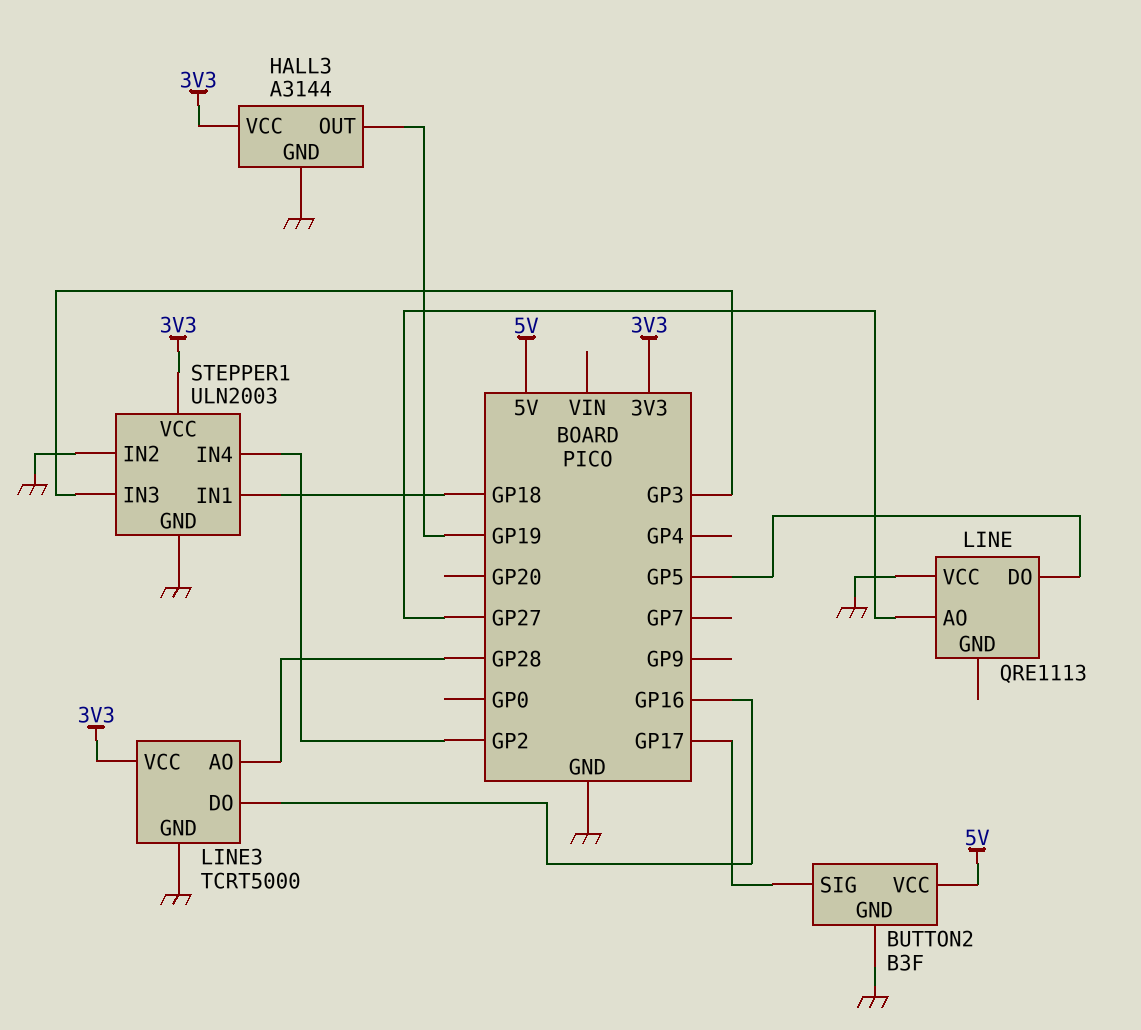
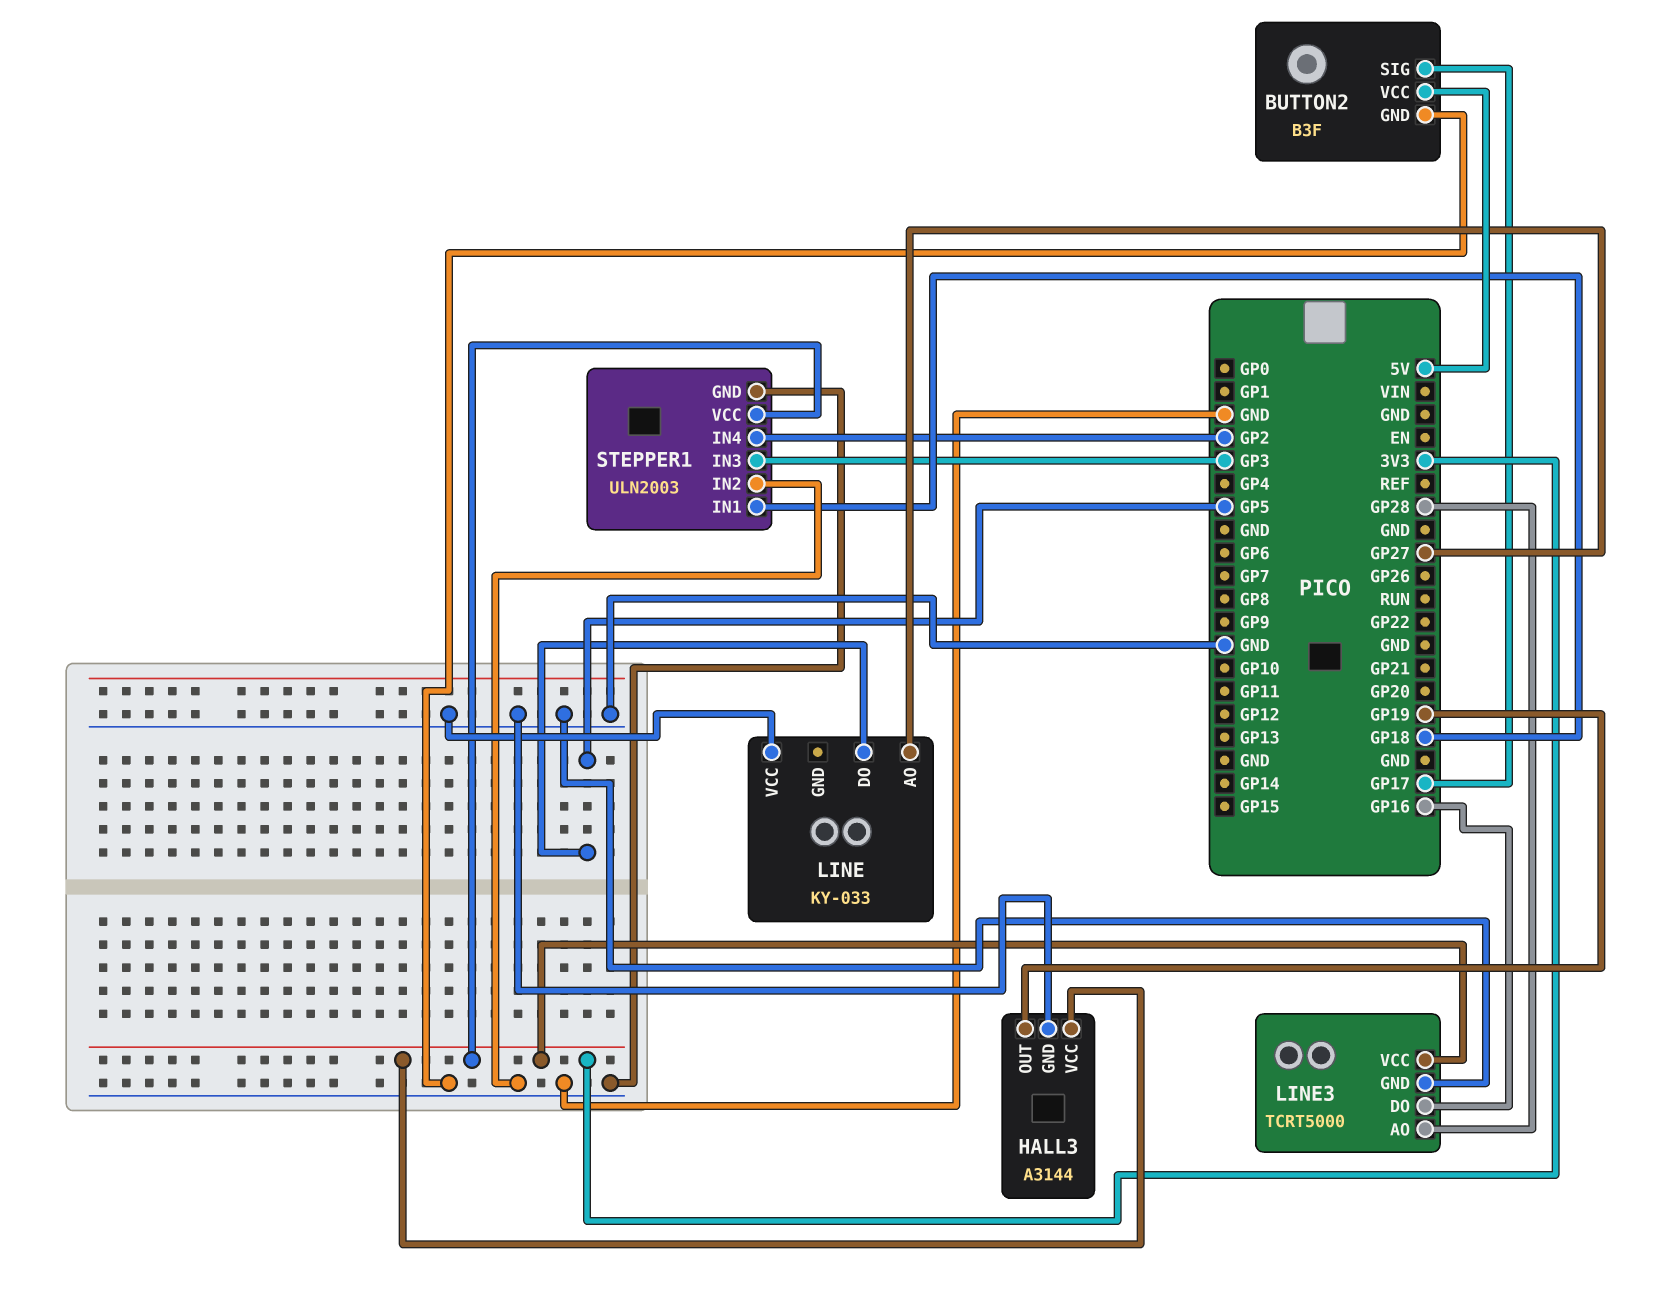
LINE: QRE1113 -> KY-033

